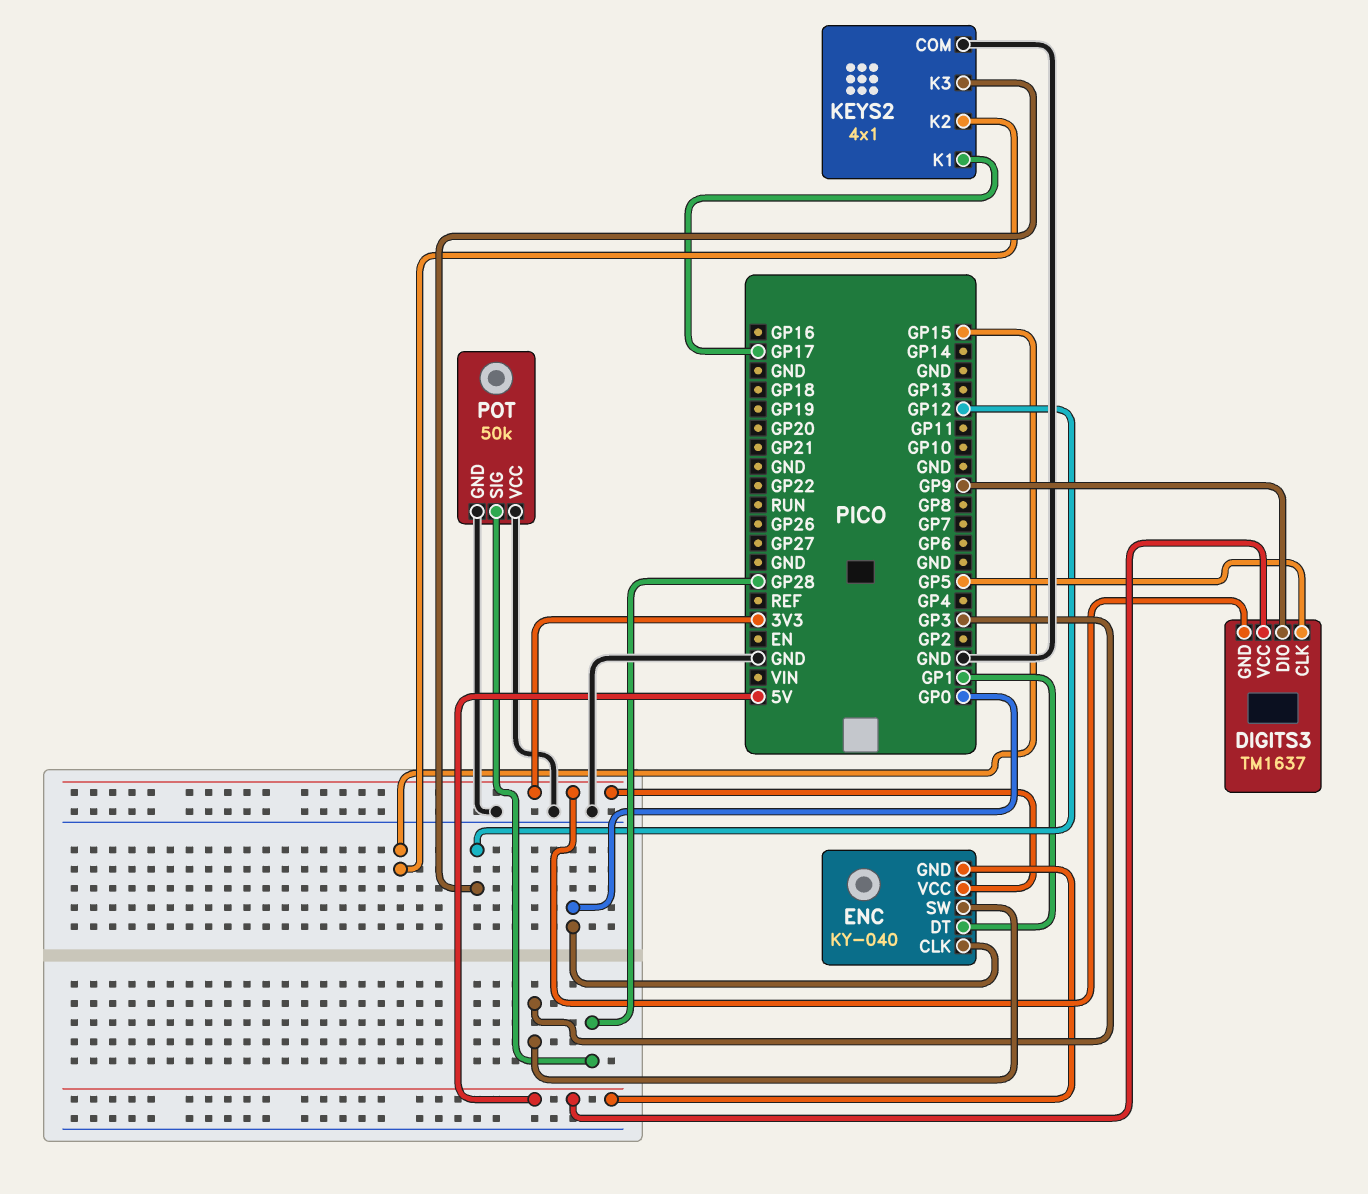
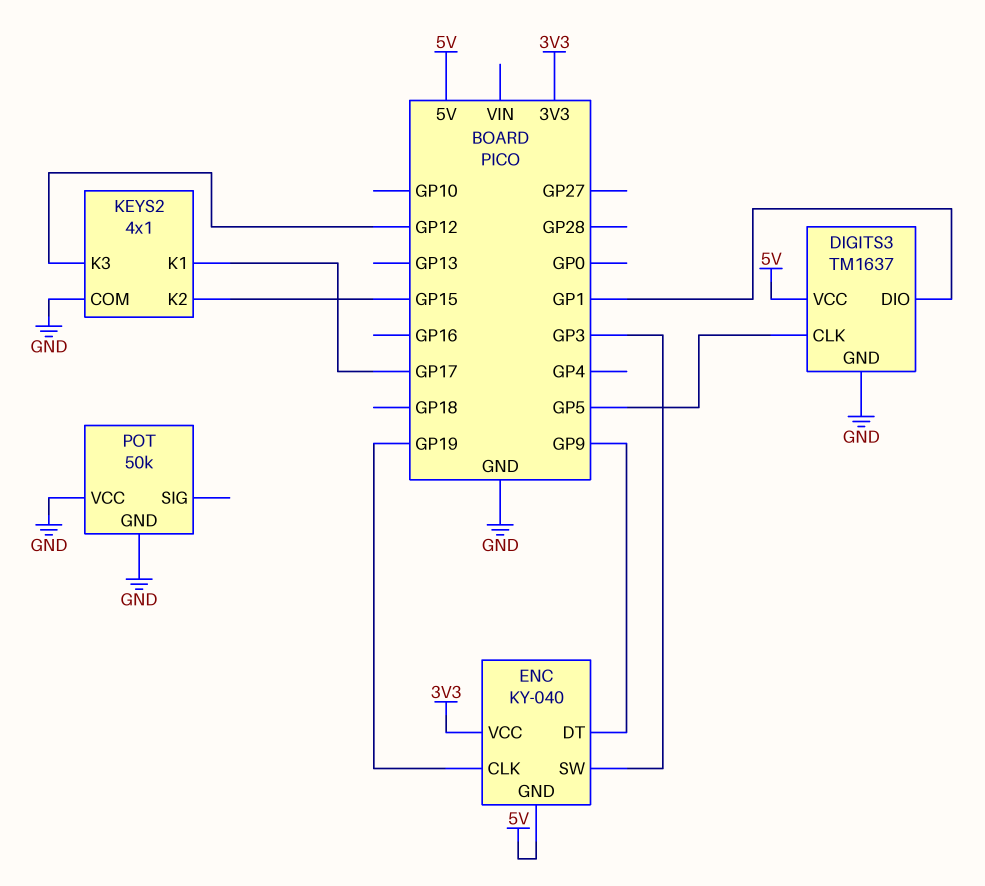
DIGITS3 pin DIO: GP9 -> GP1
DIGITS3 pin GND: 3V3 -> GND
ENC pin CLK: GP0 -> GP19
ENC pin DT: GP1 -> GP9
POT pin SIG: GP28 -> none

